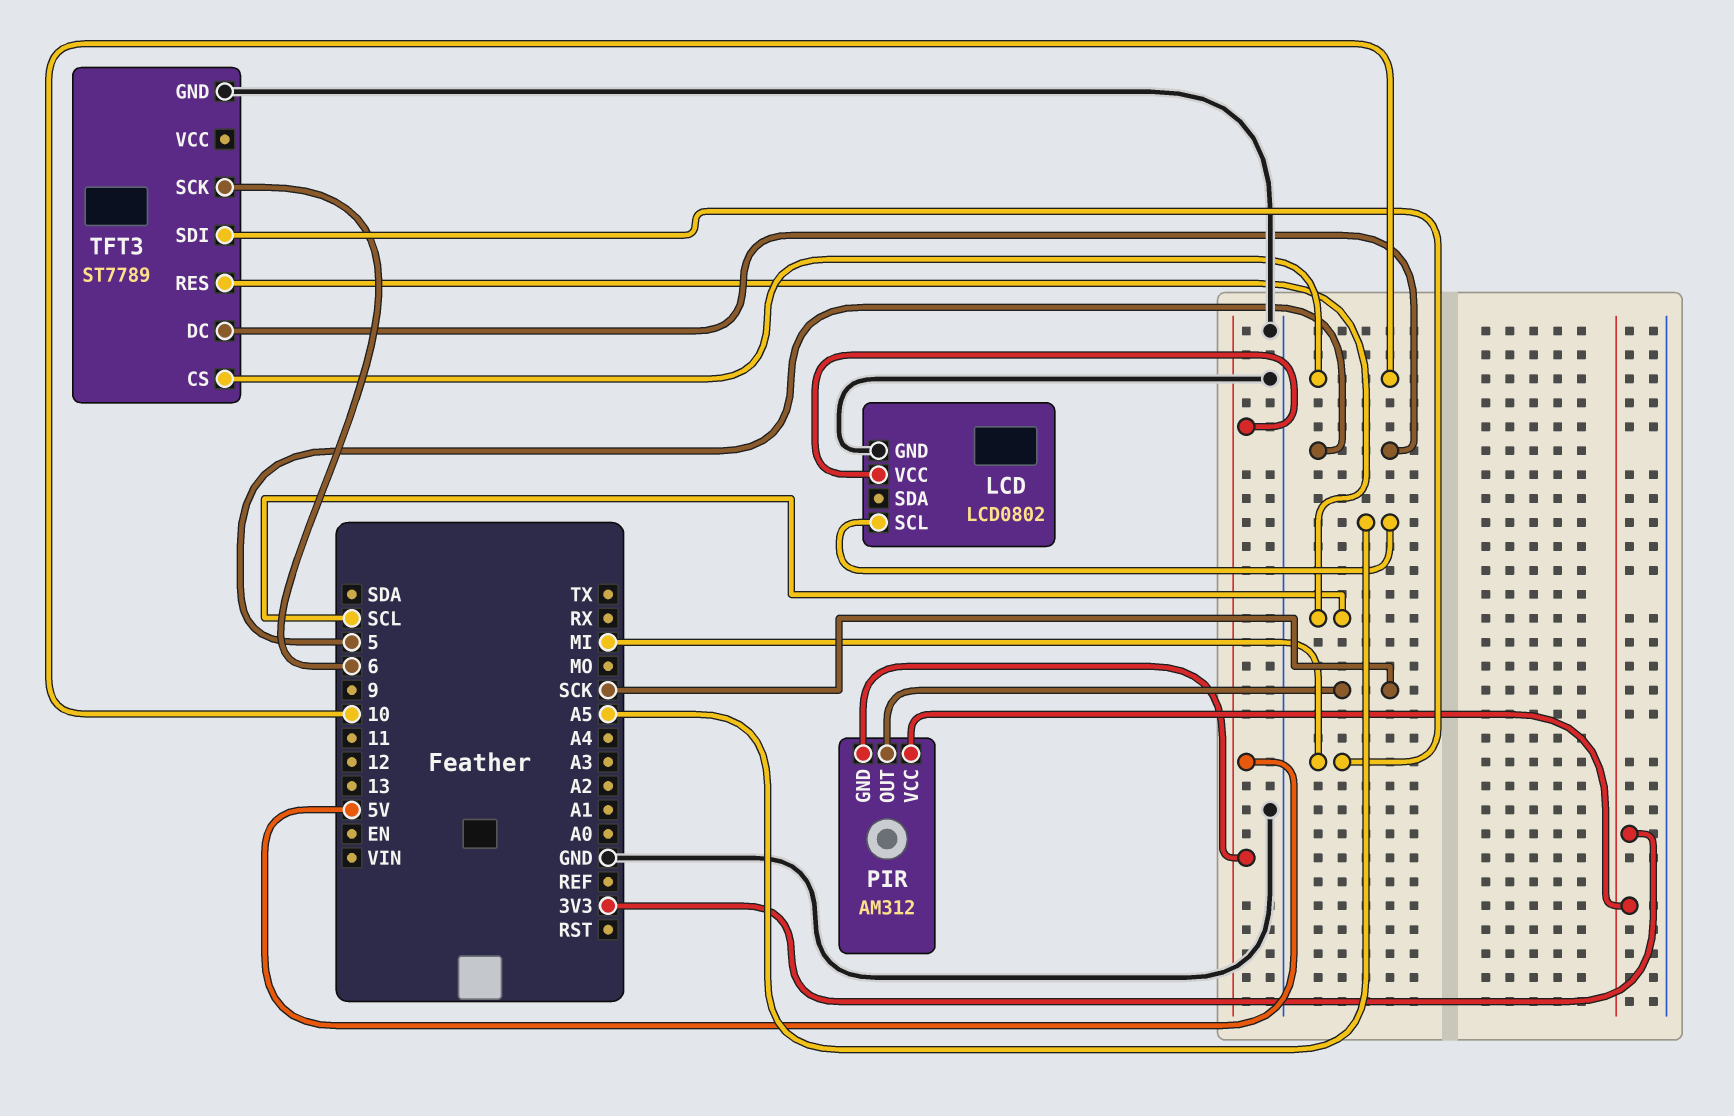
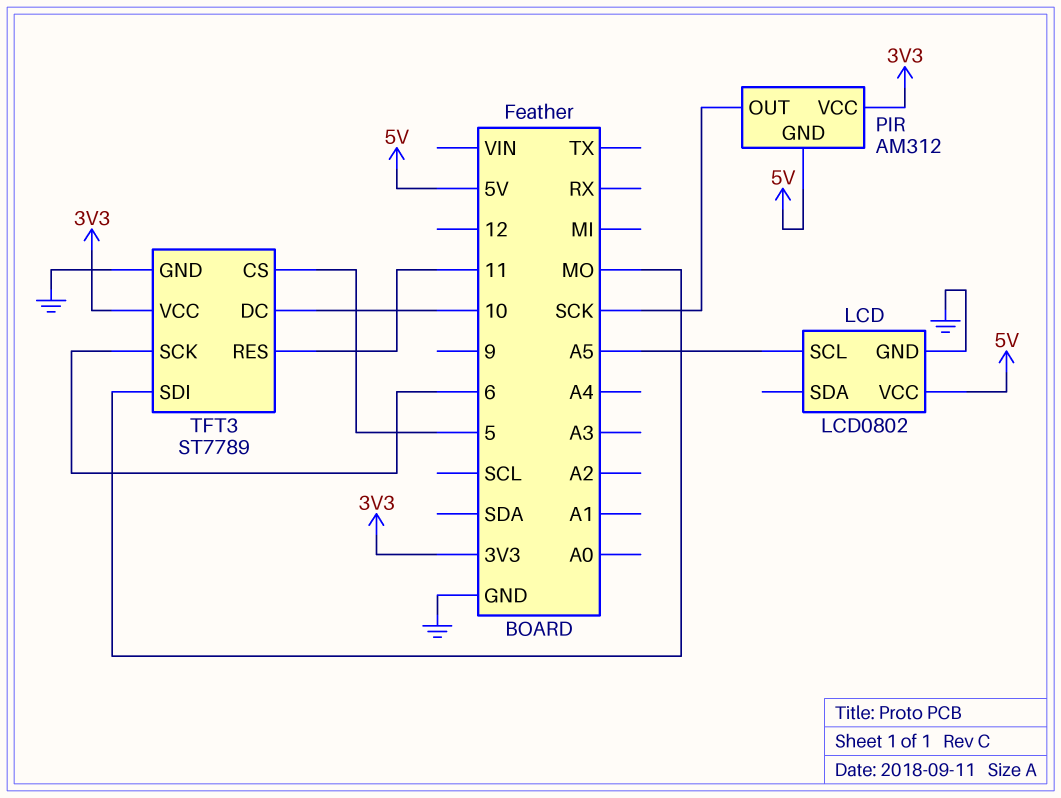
TFT3 pin CS: 10 -> 5
TFT3 pin DC: 5 -> 10
TFT3 pin RES: SCL -> 11
TFT3 pin SDI: MI -> MO
TFT3 pin VCC: none -> 3V3

